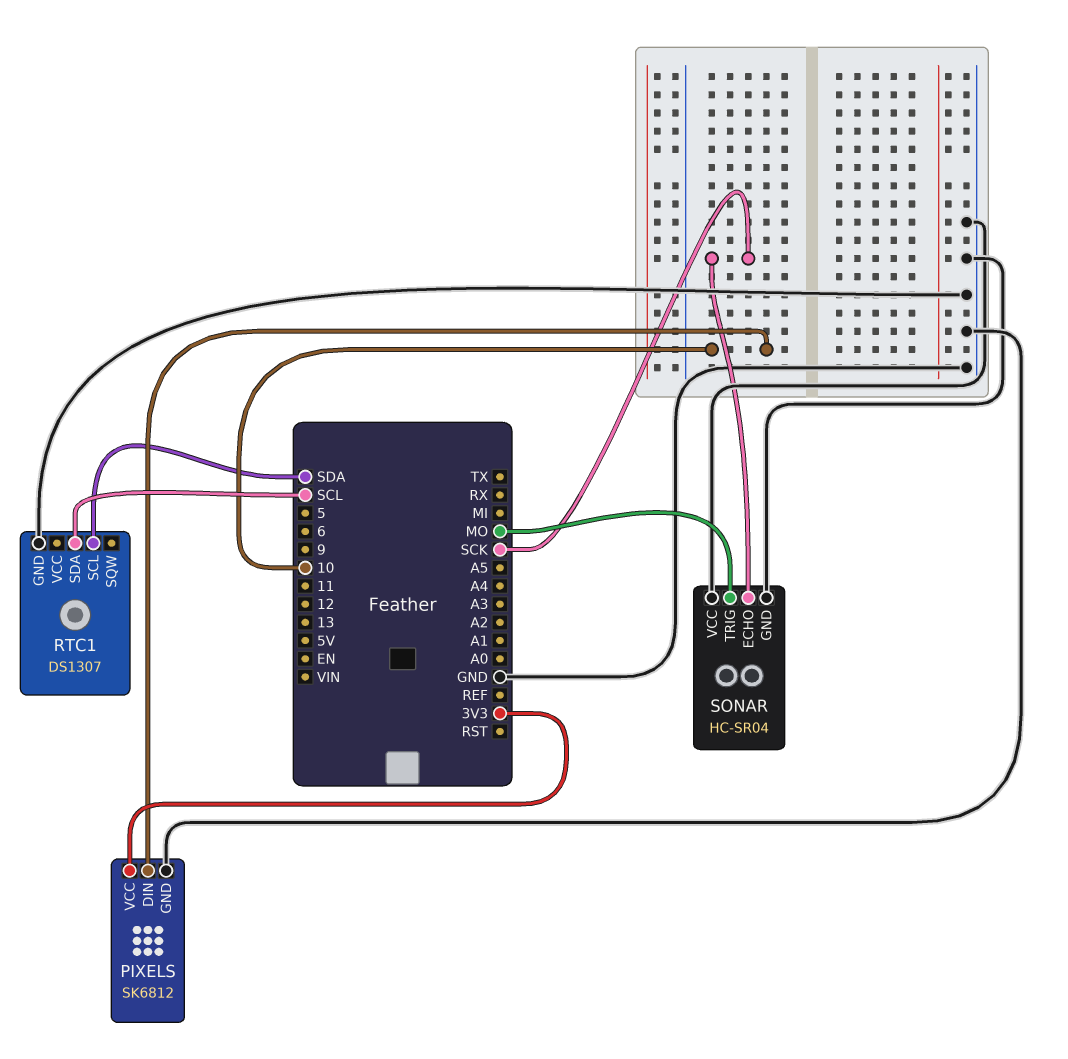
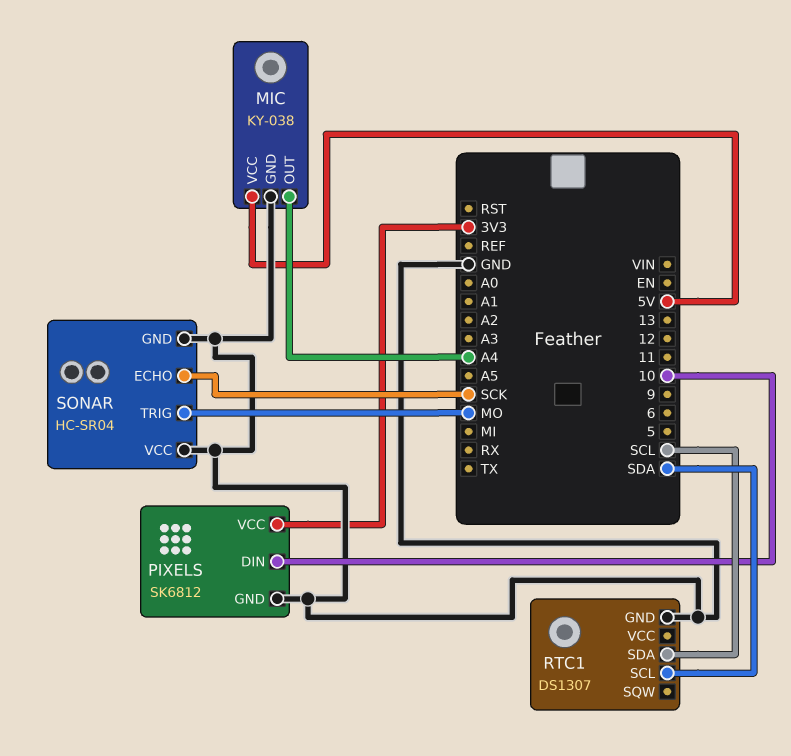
MIC: none -> KY-038
MIC pin GND: none -> GND
MIC pin OUT: none -> A4
MIC pin VCC: none -> 5V

